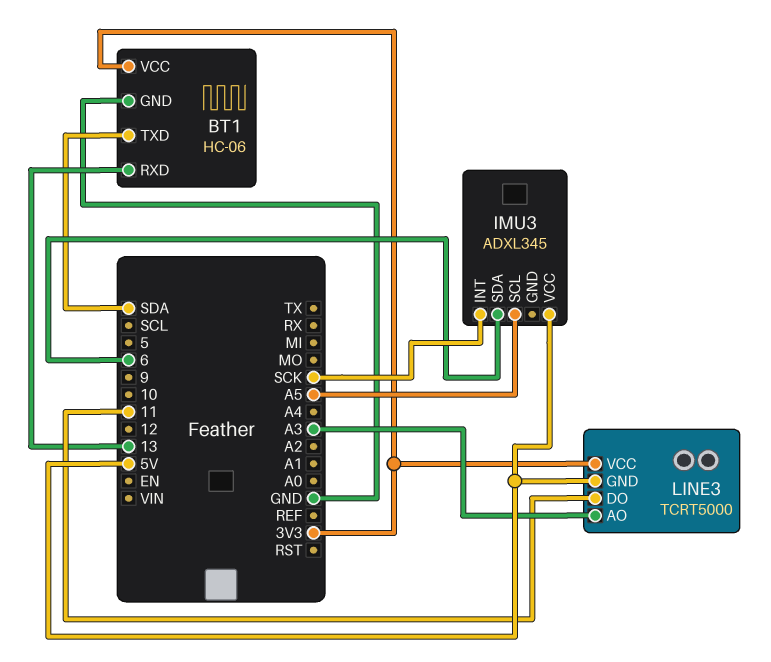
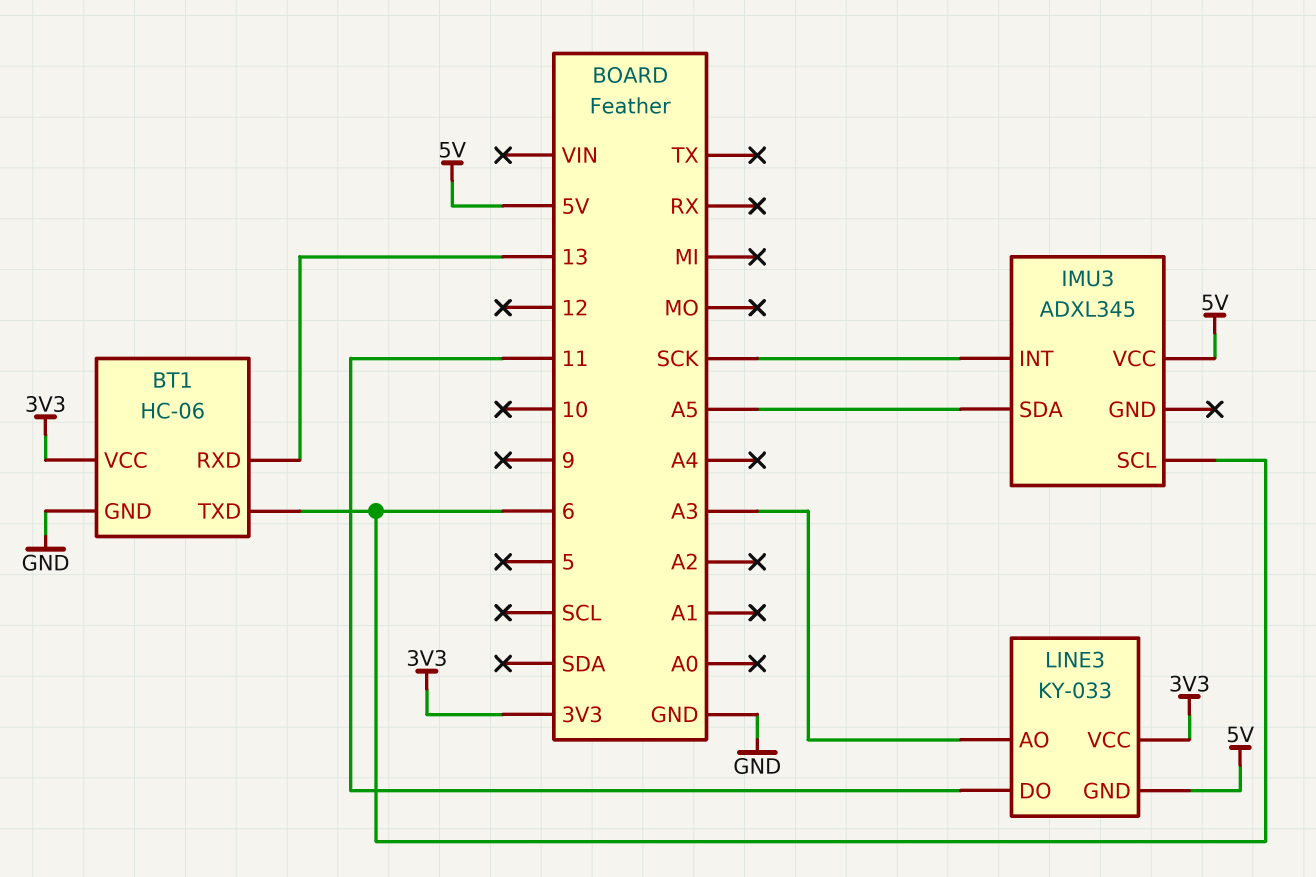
BT1 pin TXD: SDA -> 6
IMU3 pin SCL: A5 -> 6
IMU3 pin SDA: 6 -> A5
LINE3: TCRT5000 -> KY-033

